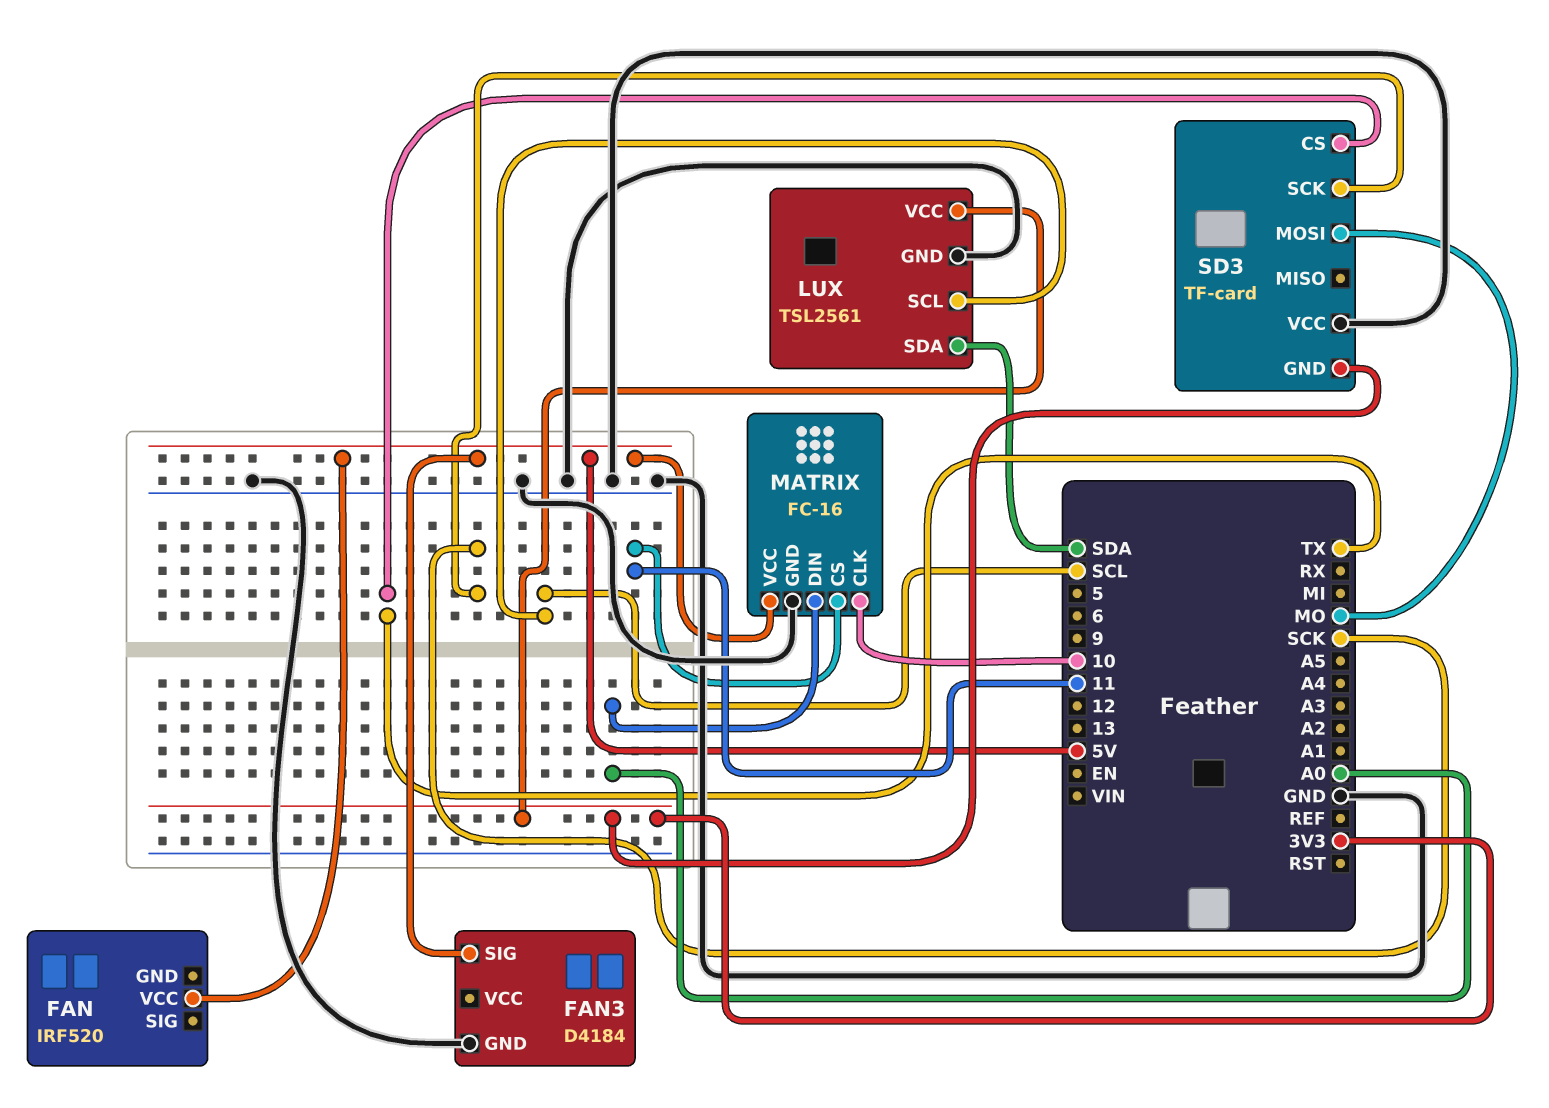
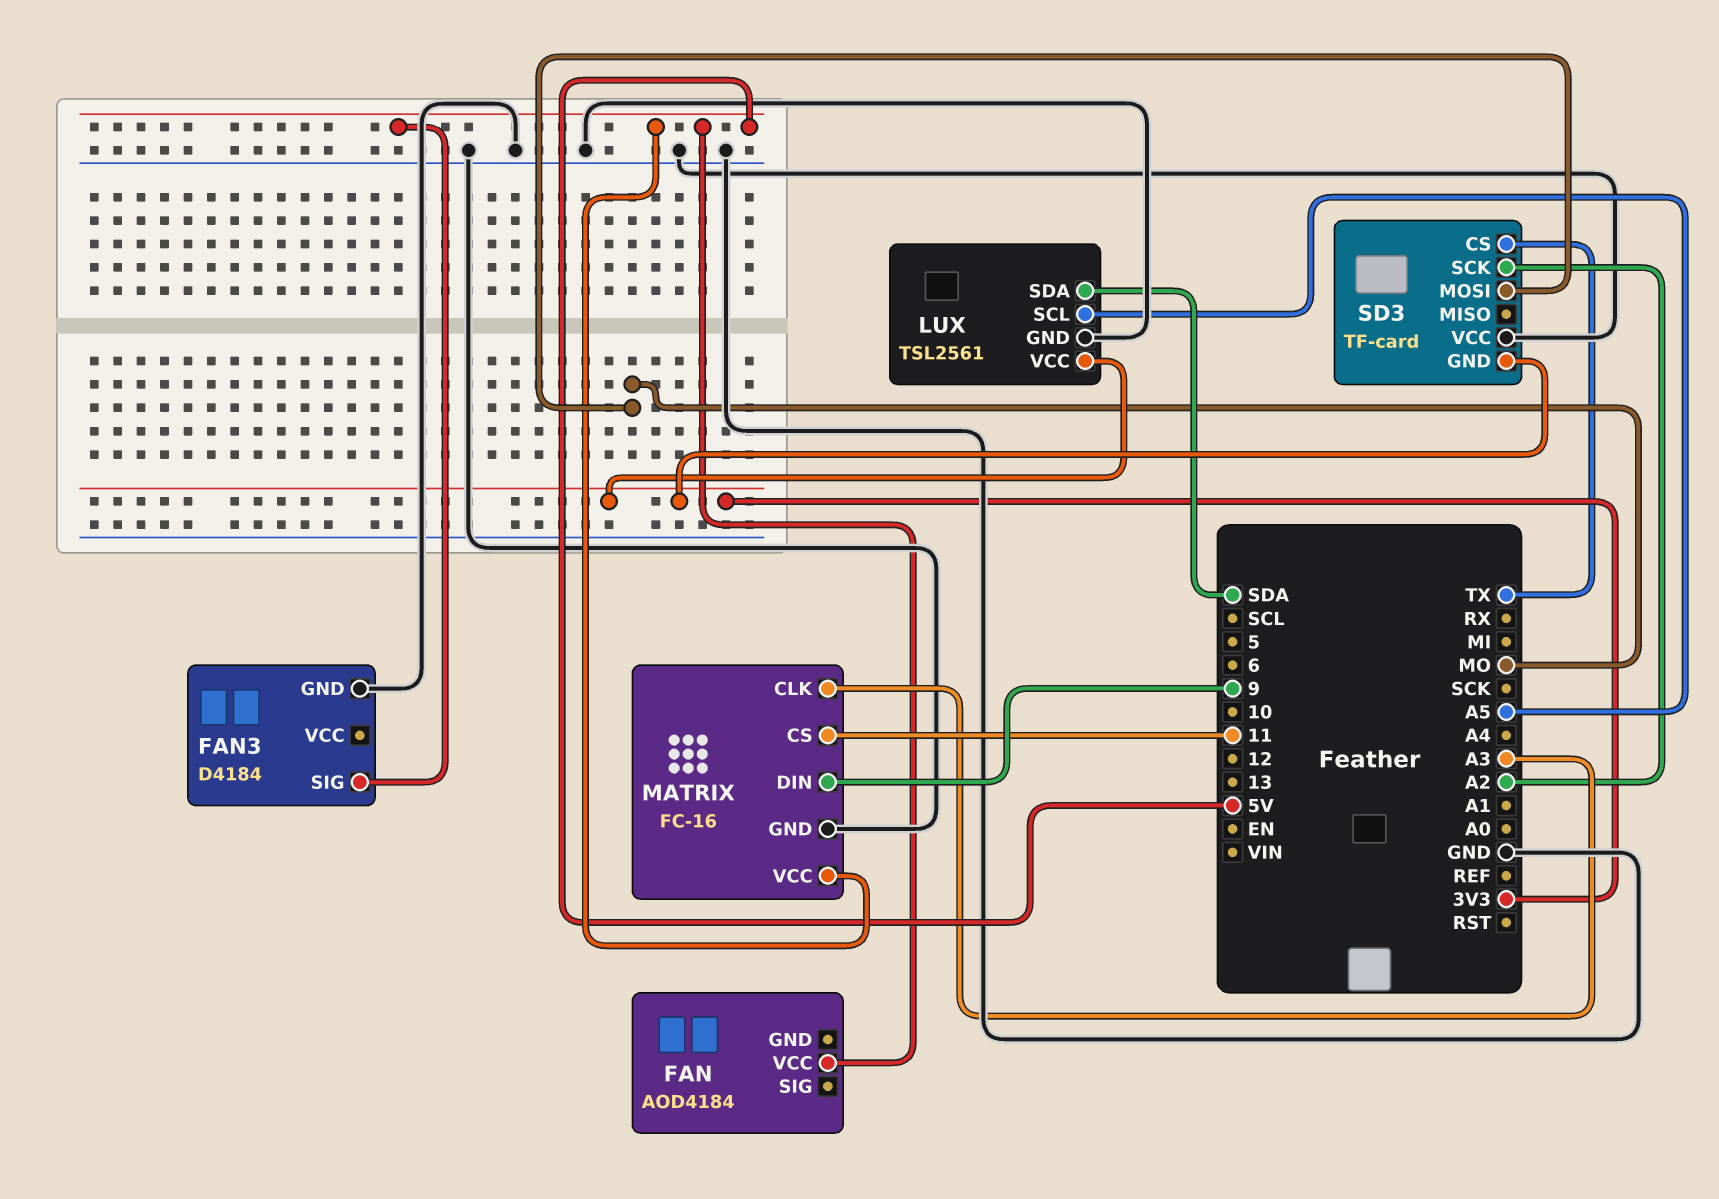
FAN: IRF520 -> AOD4184
LUX pin SCL: SCL -> A5
MATRIX pin CLK: 10 -> A3
MATRIX pin DIN: A0 -> 9
SD3 pin SCK: SCK -> A2

